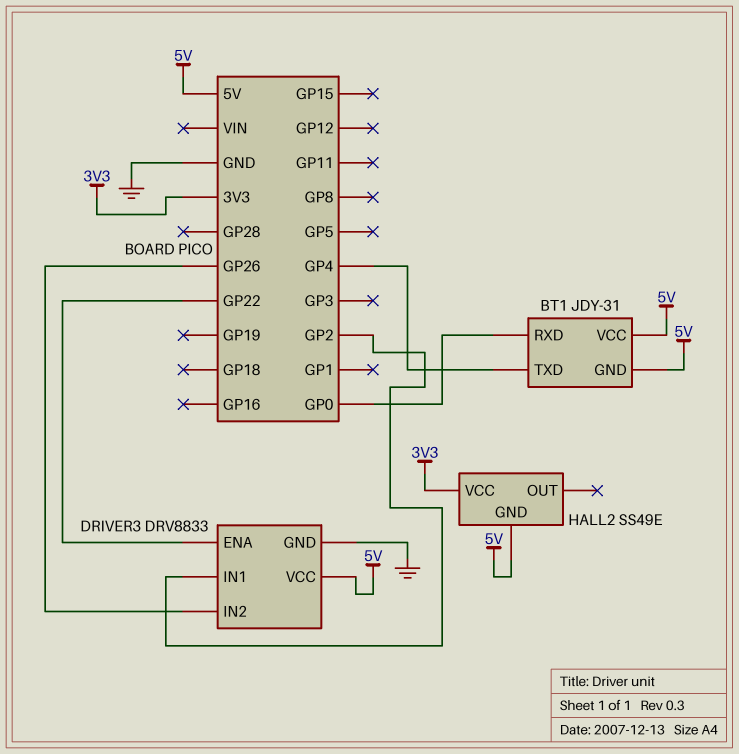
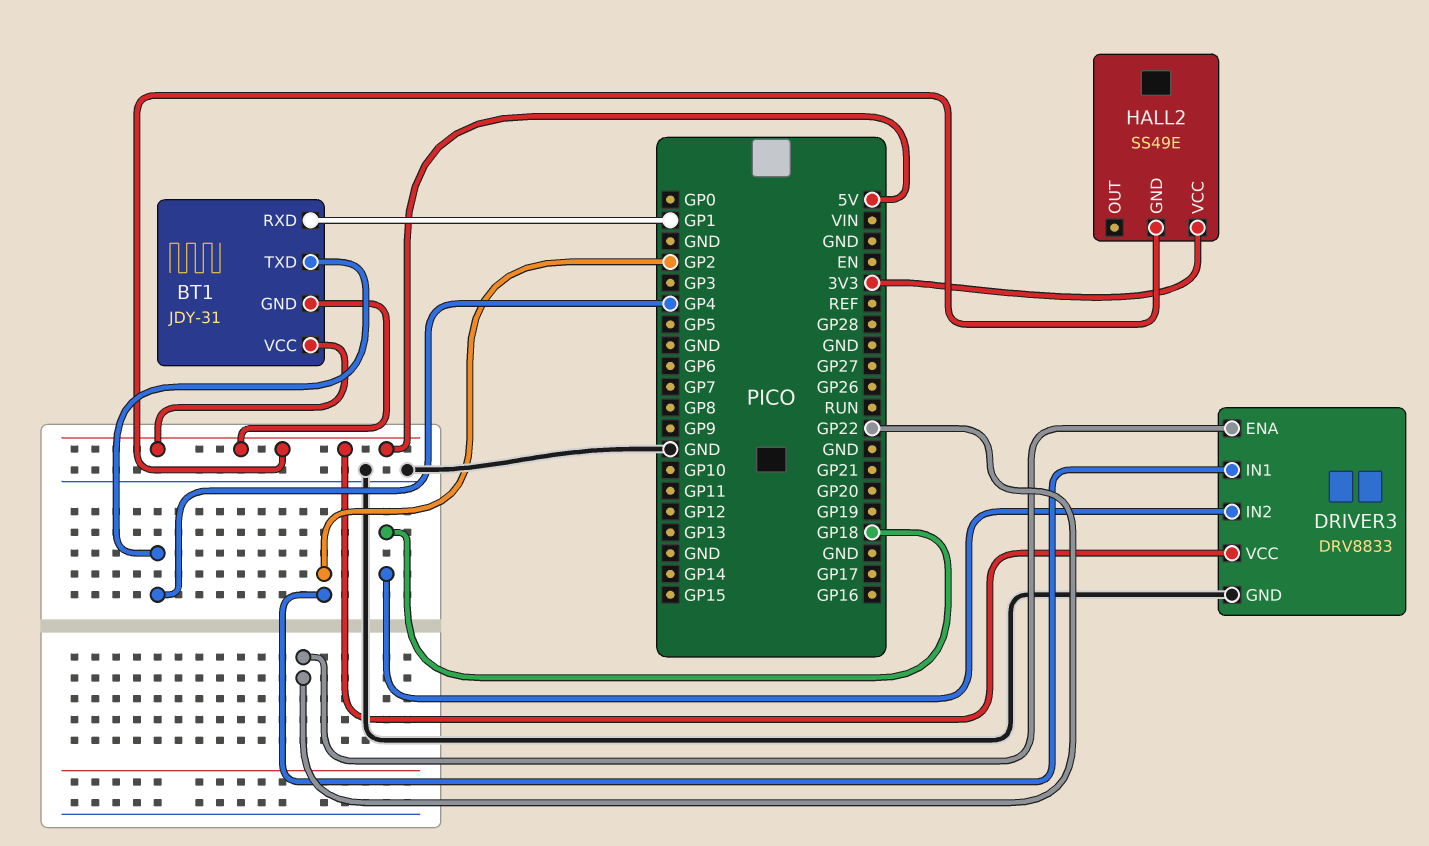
BT1 pin RXD: GP0 -> GP1
DRIVER3 pin IN2: GP26 -> GP18

